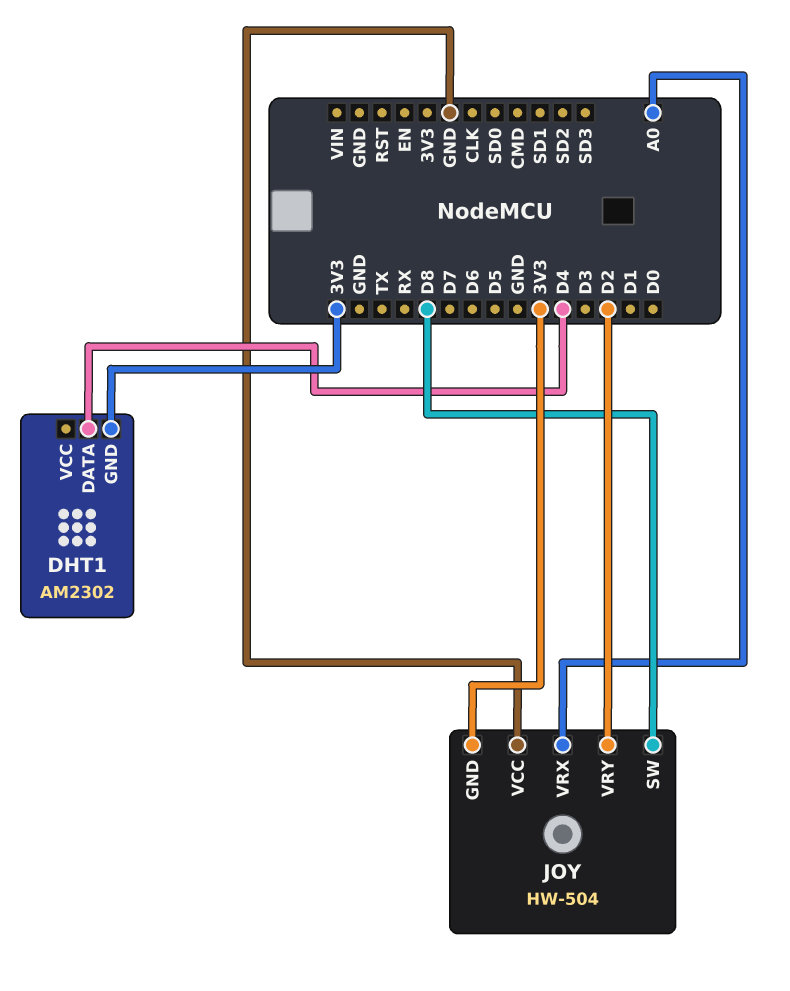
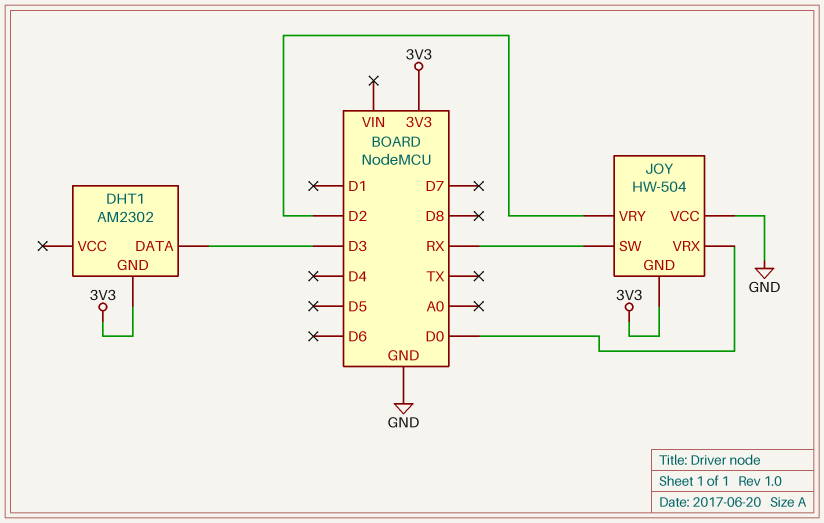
DHT1 pin DATA: D4 -> D3
JOY pin SW: D8 -> RX
JOY pin VRX: A0 -> D0

